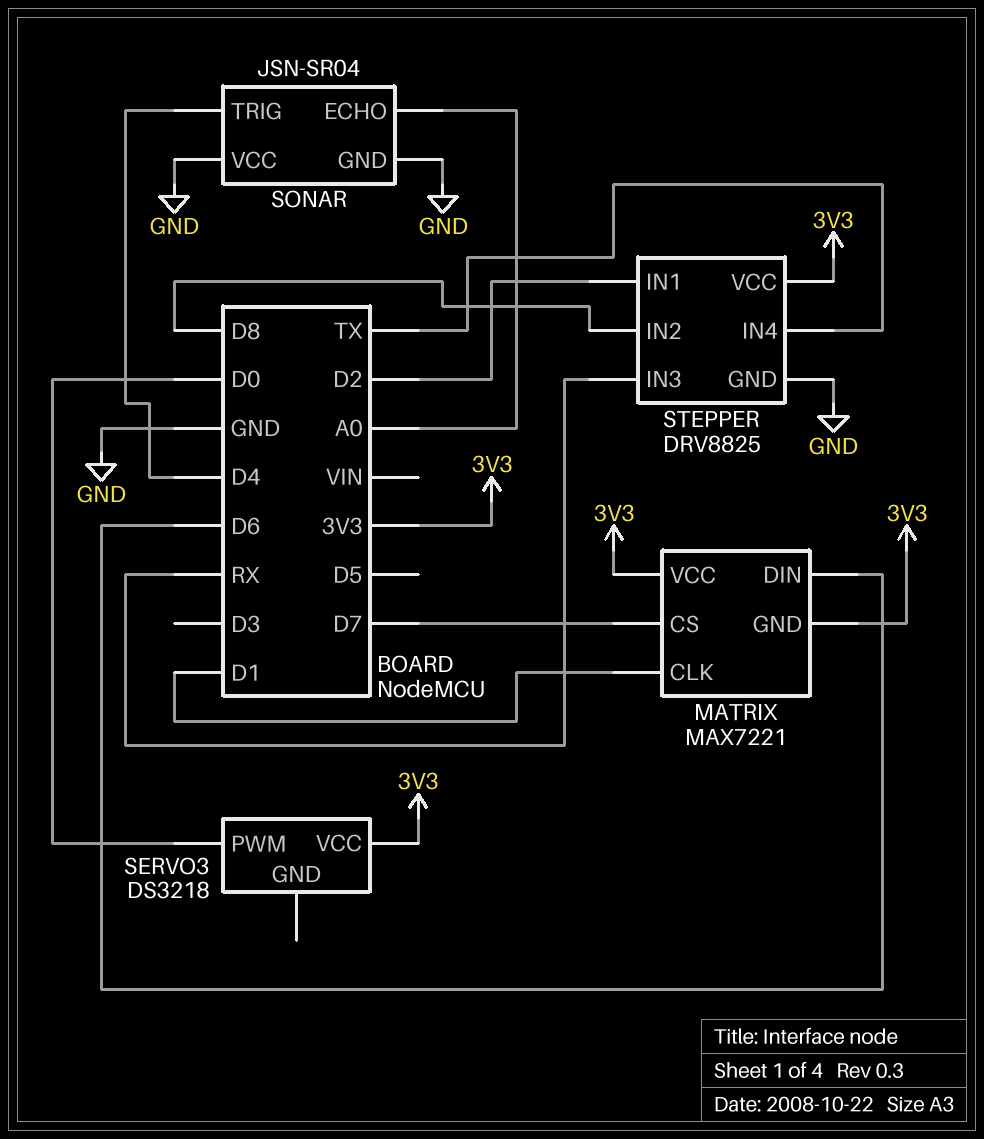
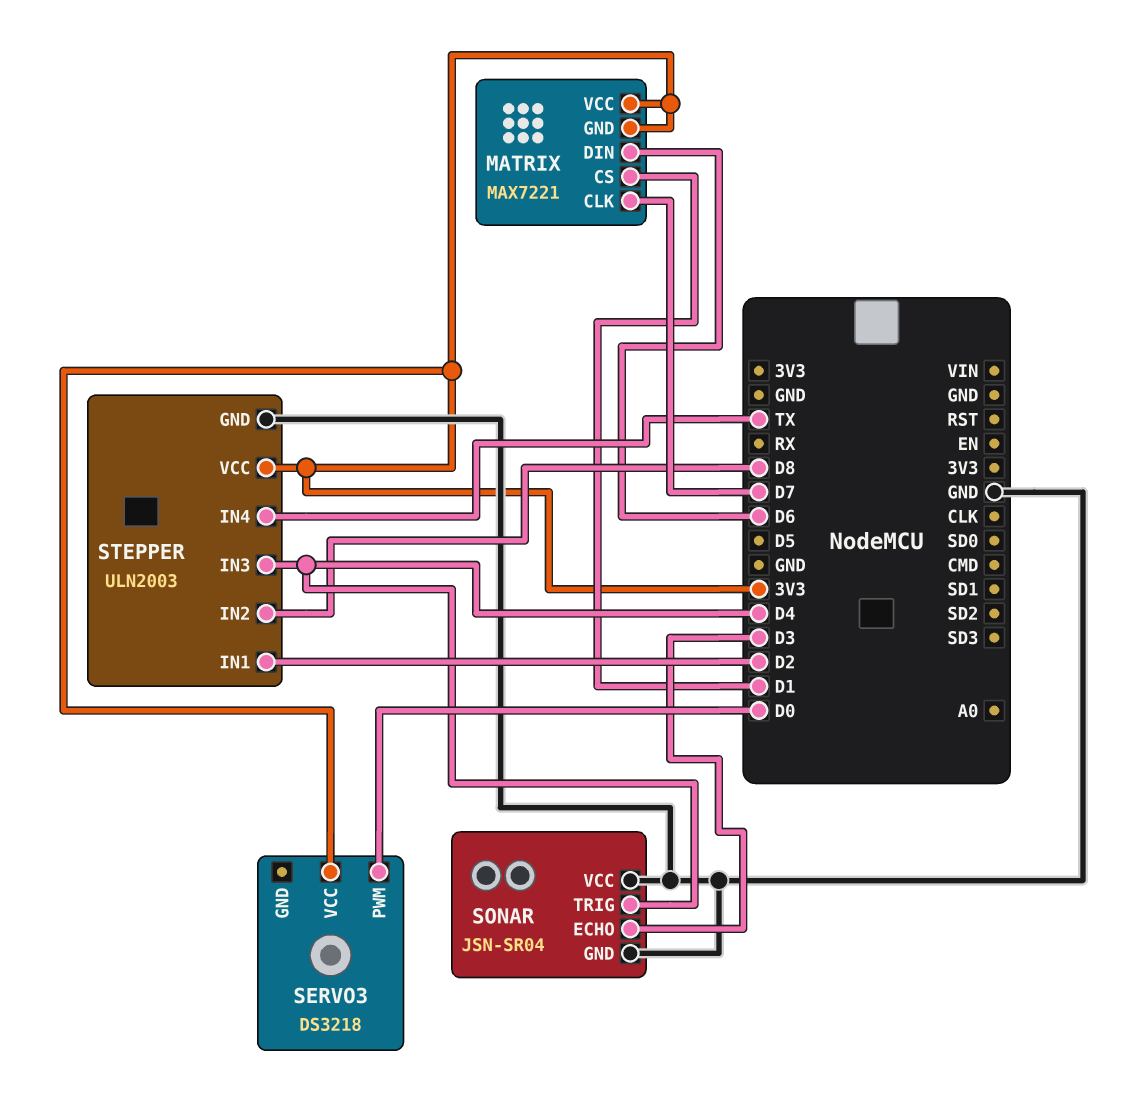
MATRIX pin CLK: D1 -> D7
MATRIX pin CS: D7 -> D1
SONAR pin ECHO: A0 -> D3
STEPPER: DRV8825 -> ULN2003
STEPPER pin IN3: RX -> D4

